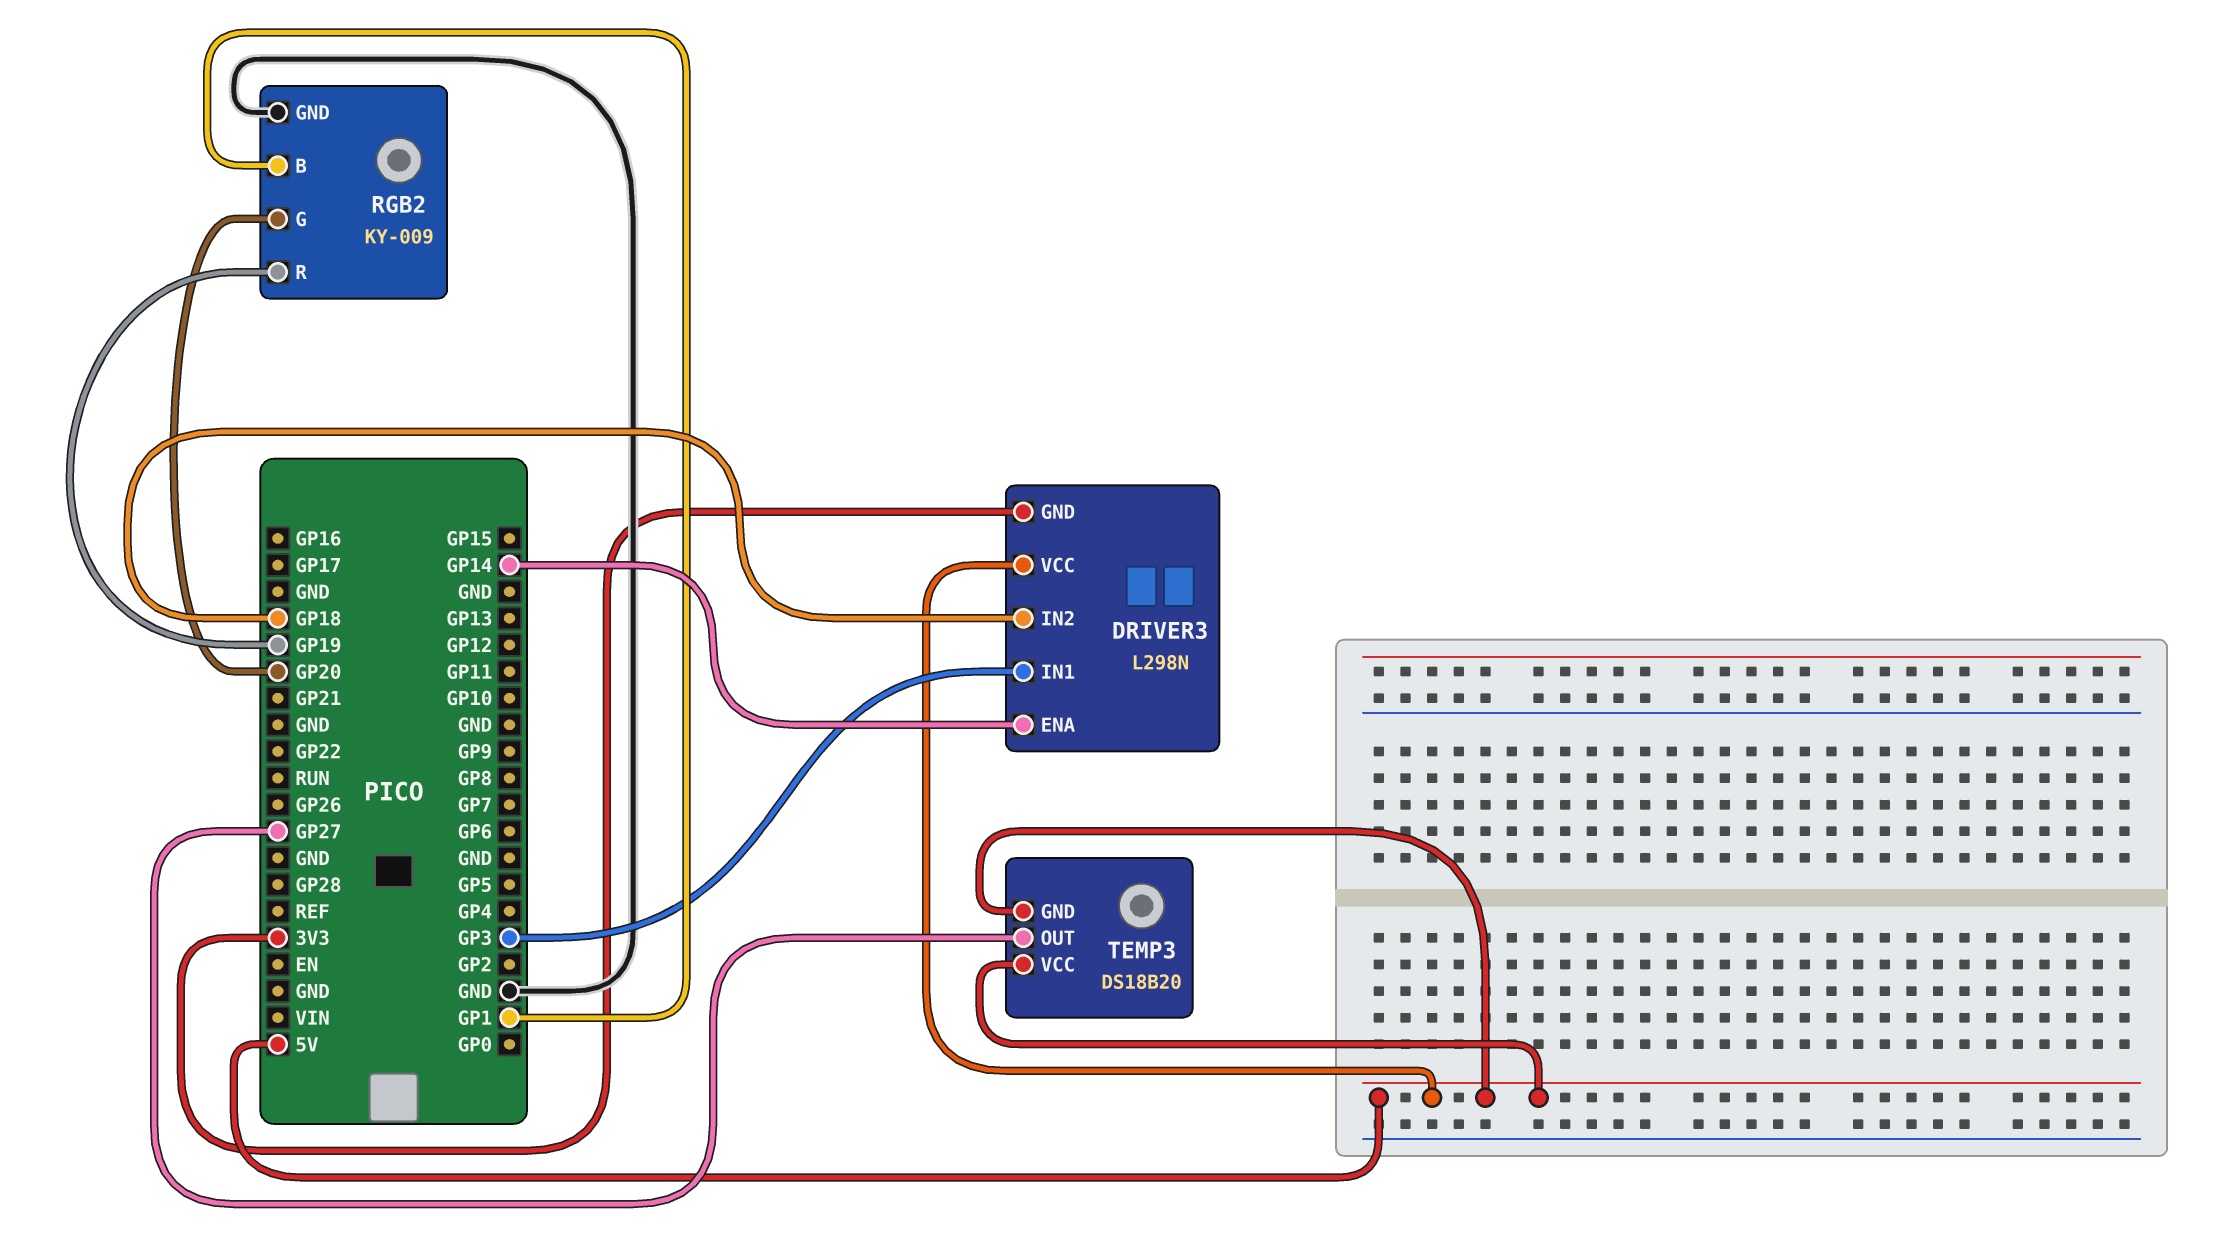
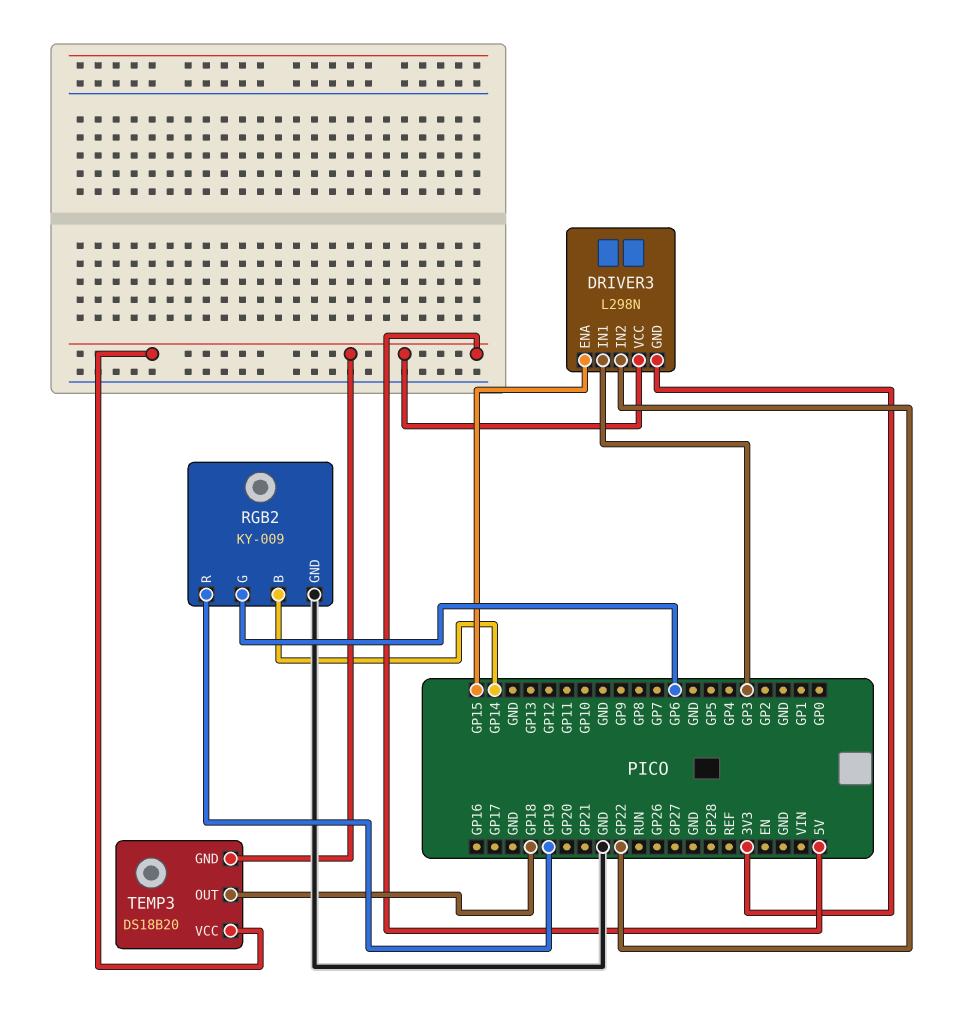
DRIVER3 pin ENA: GP14 -> GP15
DRIVER3 pin IN2: GP18 -> GP22
RGB2 pin B: GP1 -> GP14
RGB2 pin G: GP20 -> GP6
TEMP3 pin OUT: GP27 -> GP18

